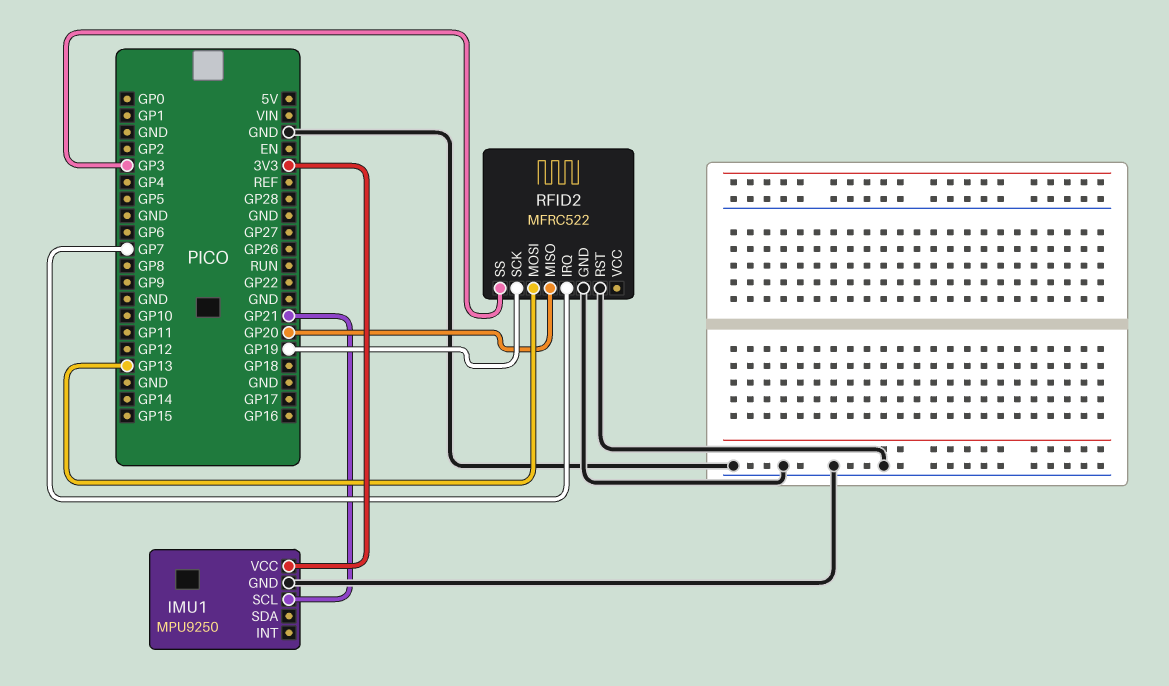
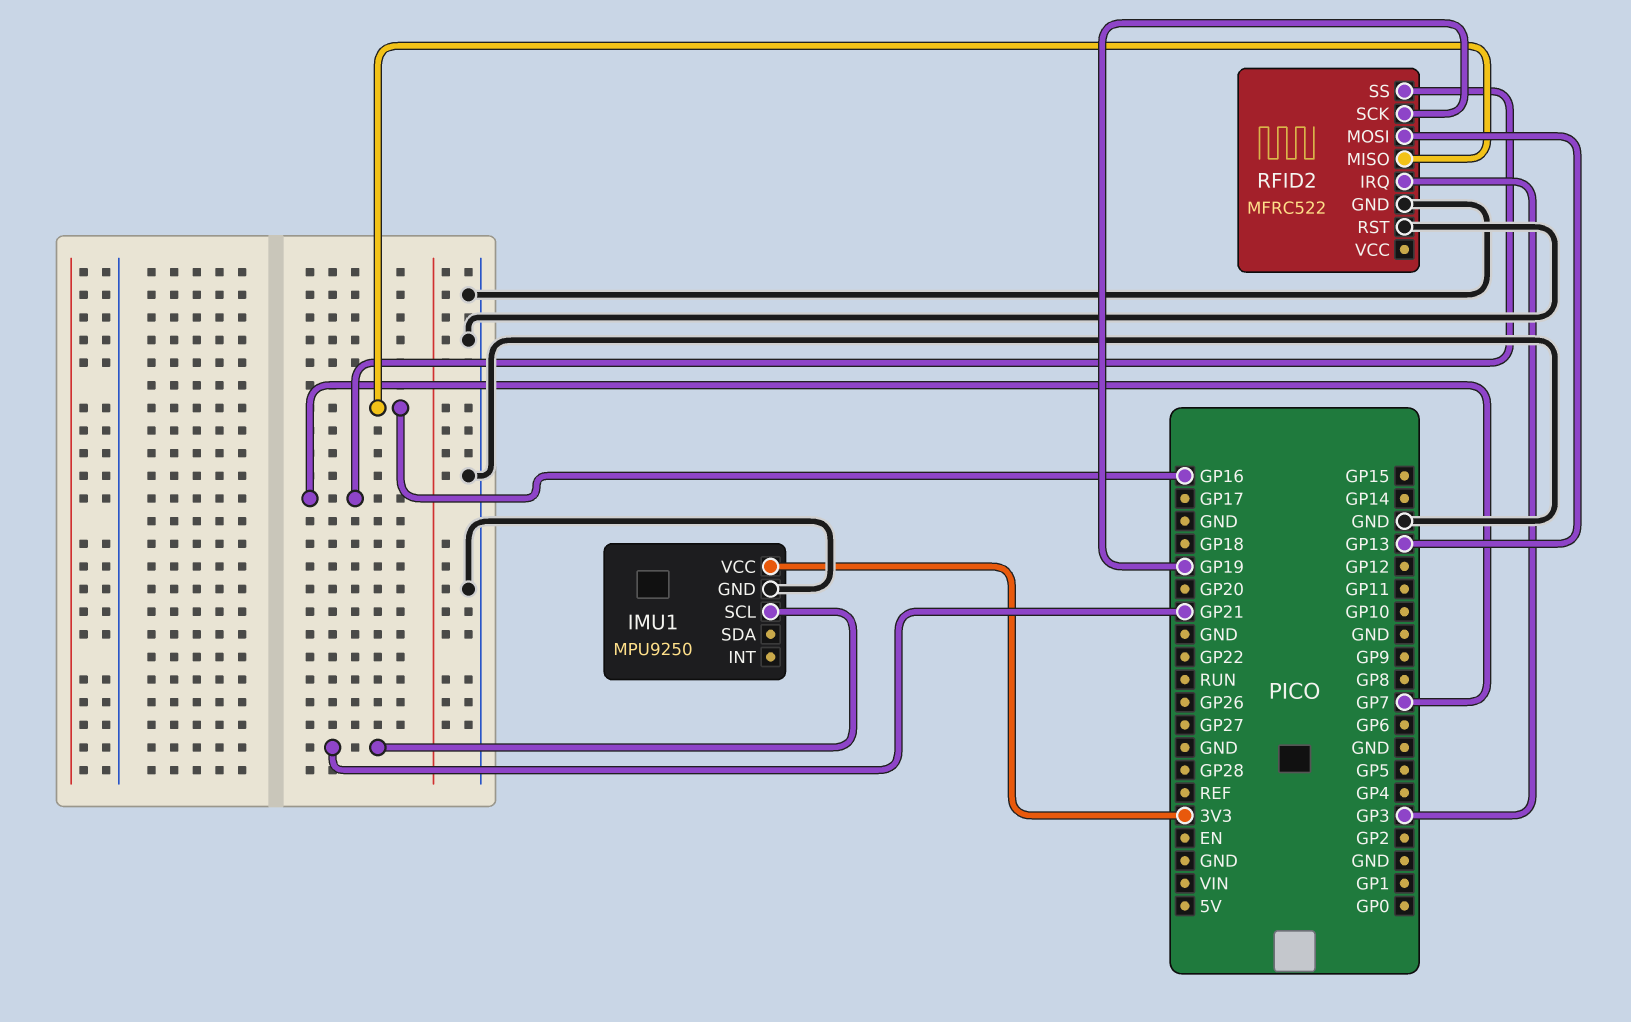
RFID2 pin IRQ: GP7 -> GP3
RFID2 pin MISO: GP20 -> GP16
RFID2 pin SS: GP3 -> GP7

